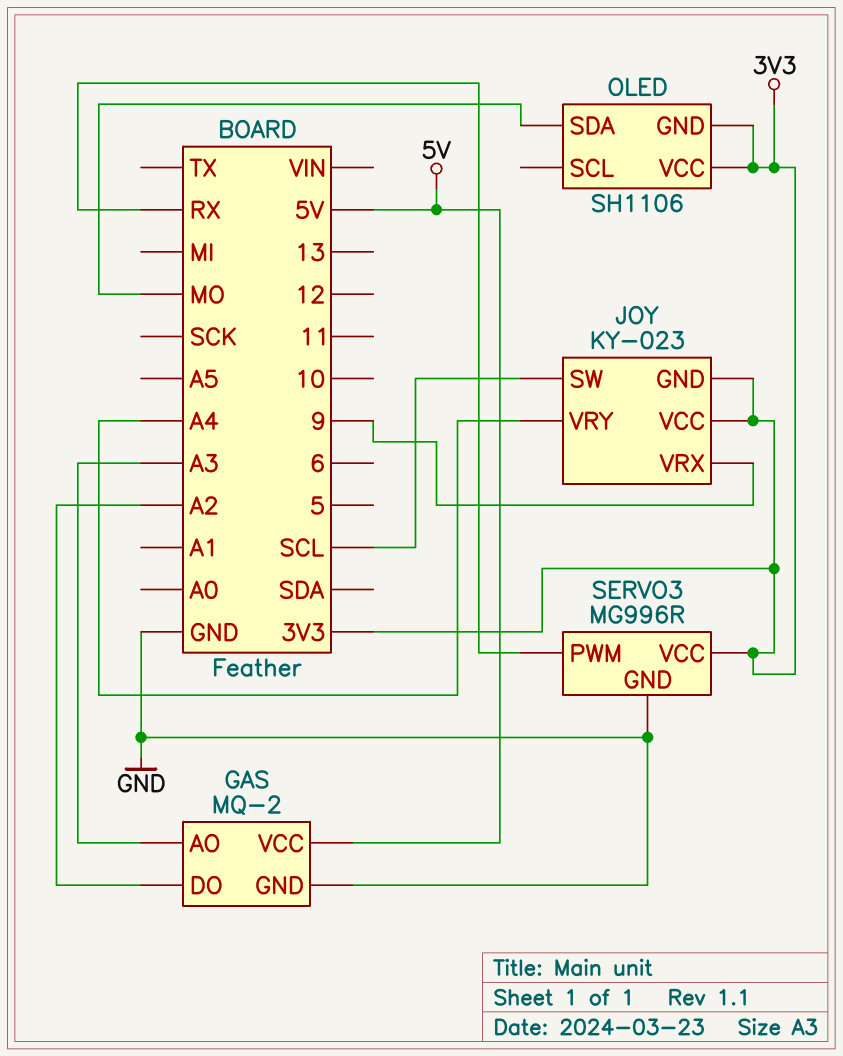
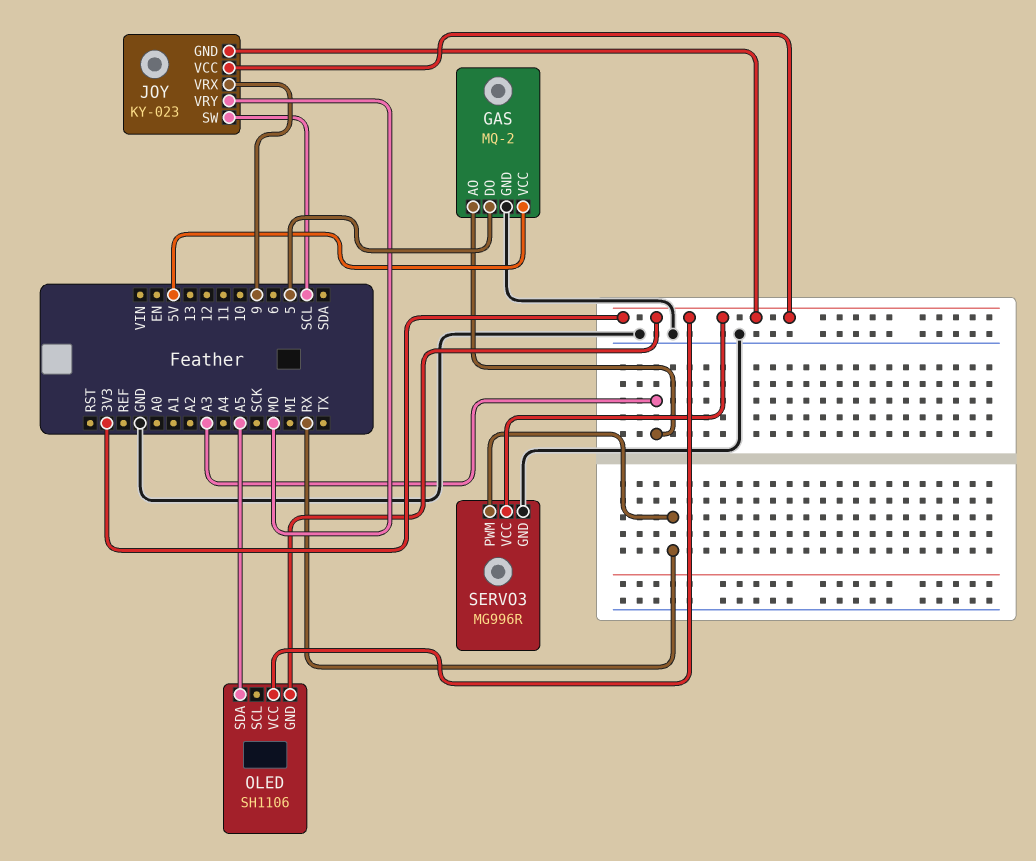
GAS pin DO: A2 -> 5
JOY pin VRY: A4 -> MO
OLED pin SDA: MO -> A5

